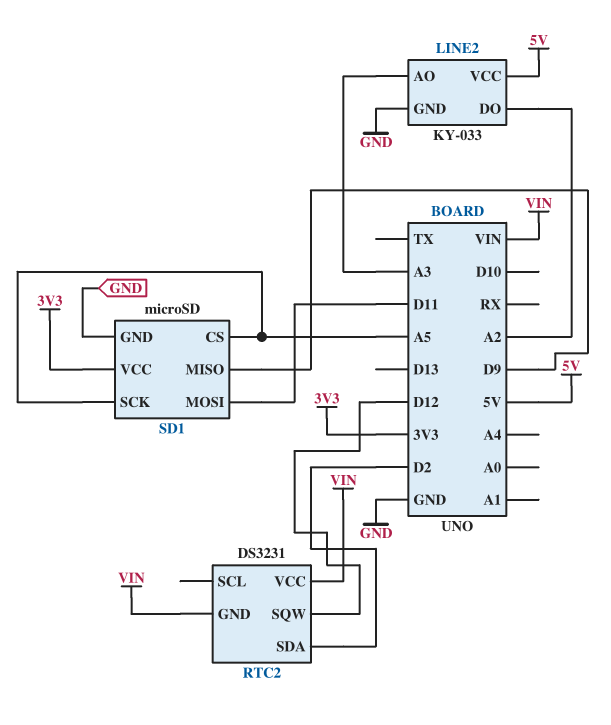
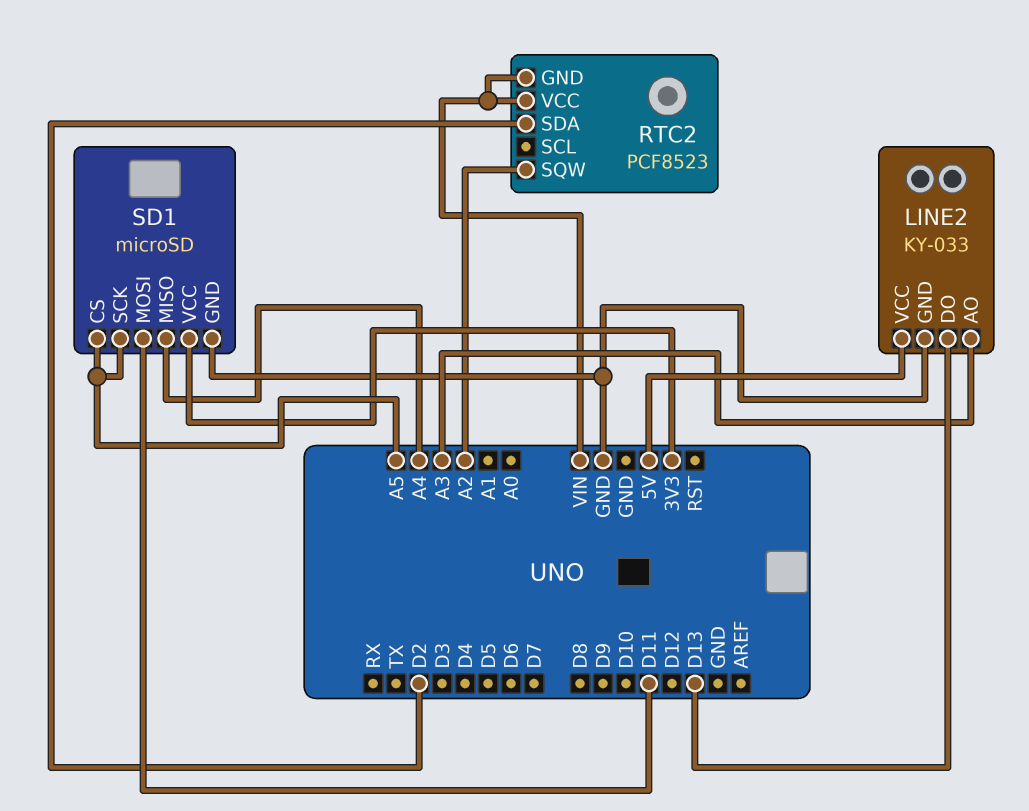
LINE2 pin DO: A2 -> D13
RTC2: DS3231 -> PCF8523
RTC2 pin SQW: D12 -> A2
SD1 pin MISO: D9 -> A4

